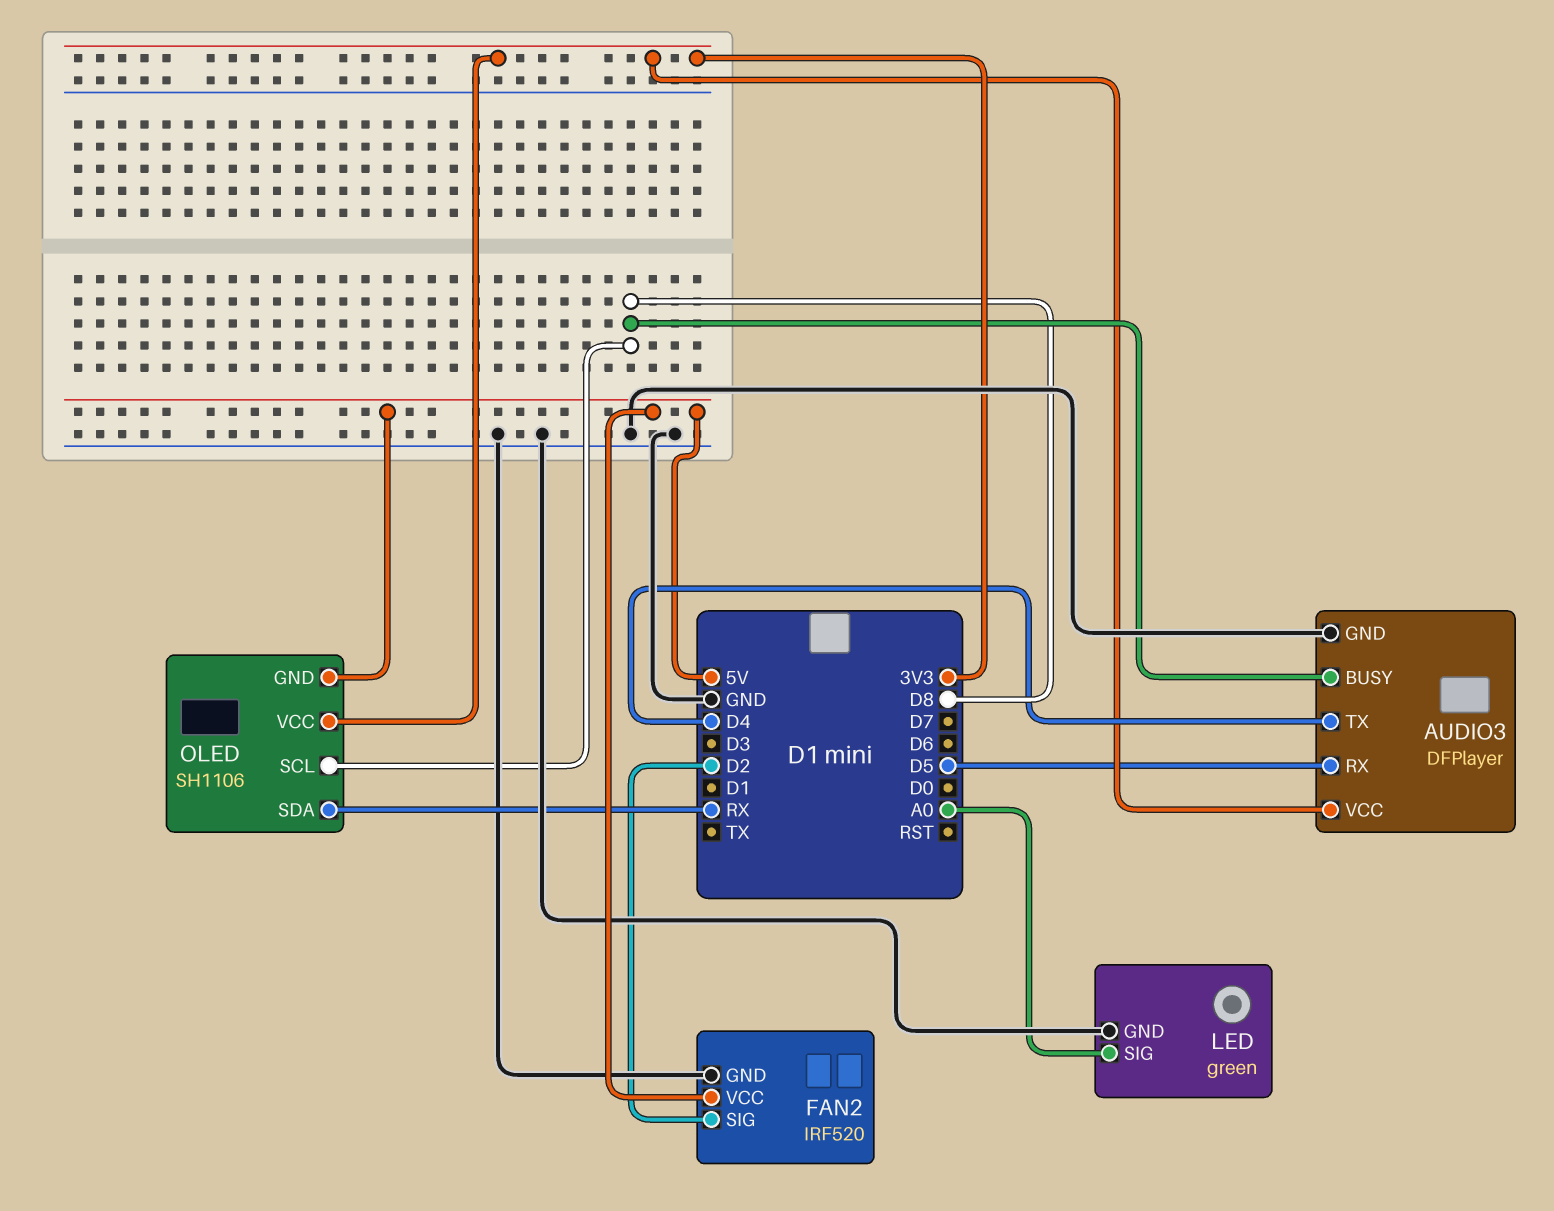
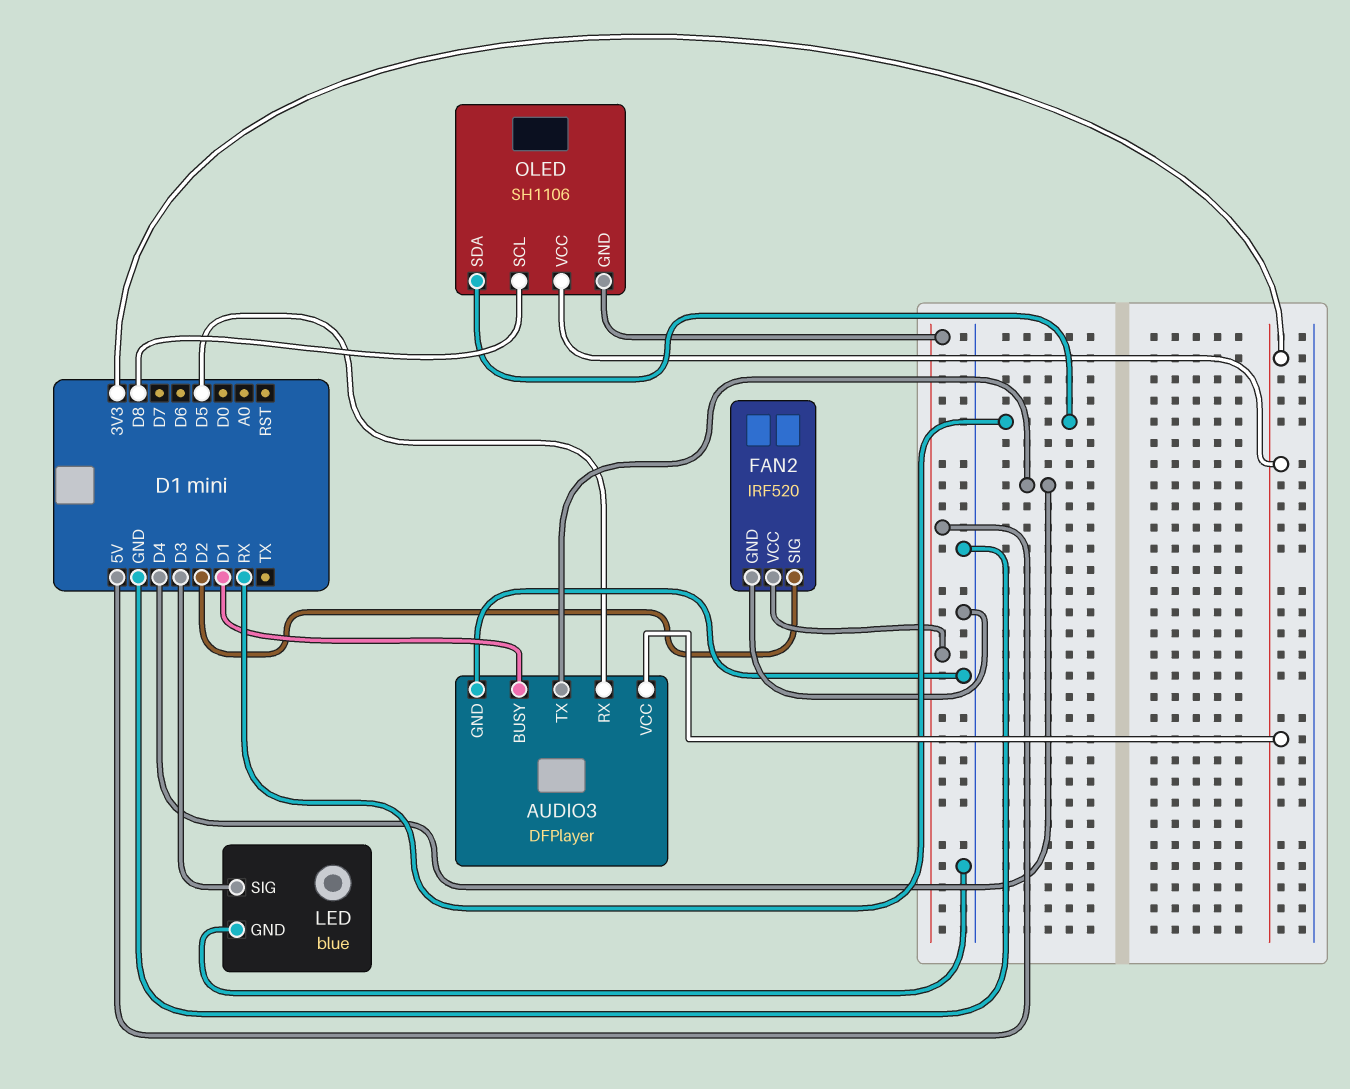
AUDIO3 pin BUSY: D8 -> D1
LED: green -> blue
LED pin SIG: A0 -> D3

